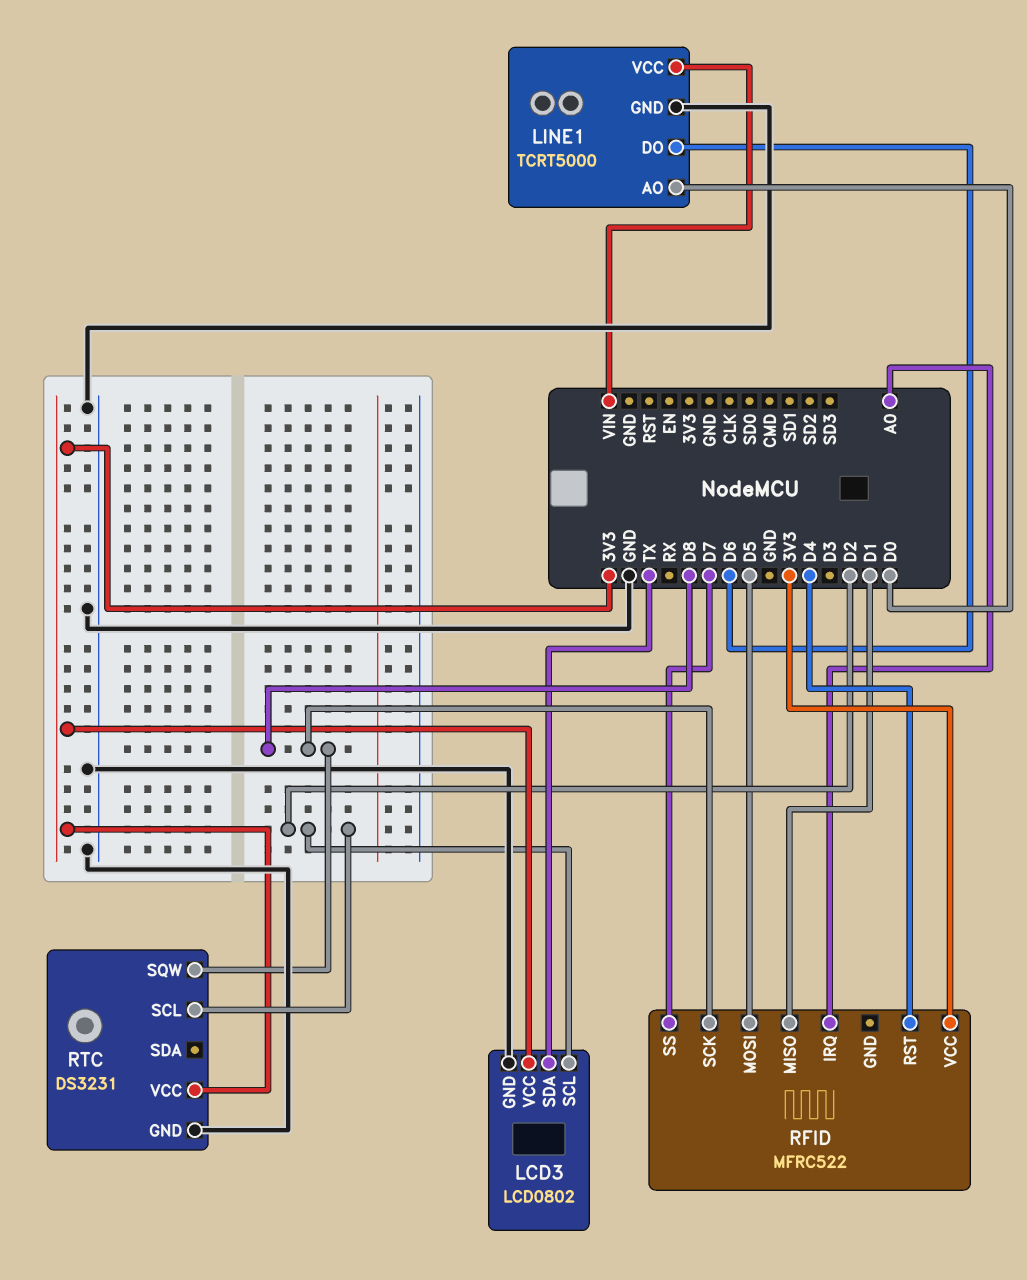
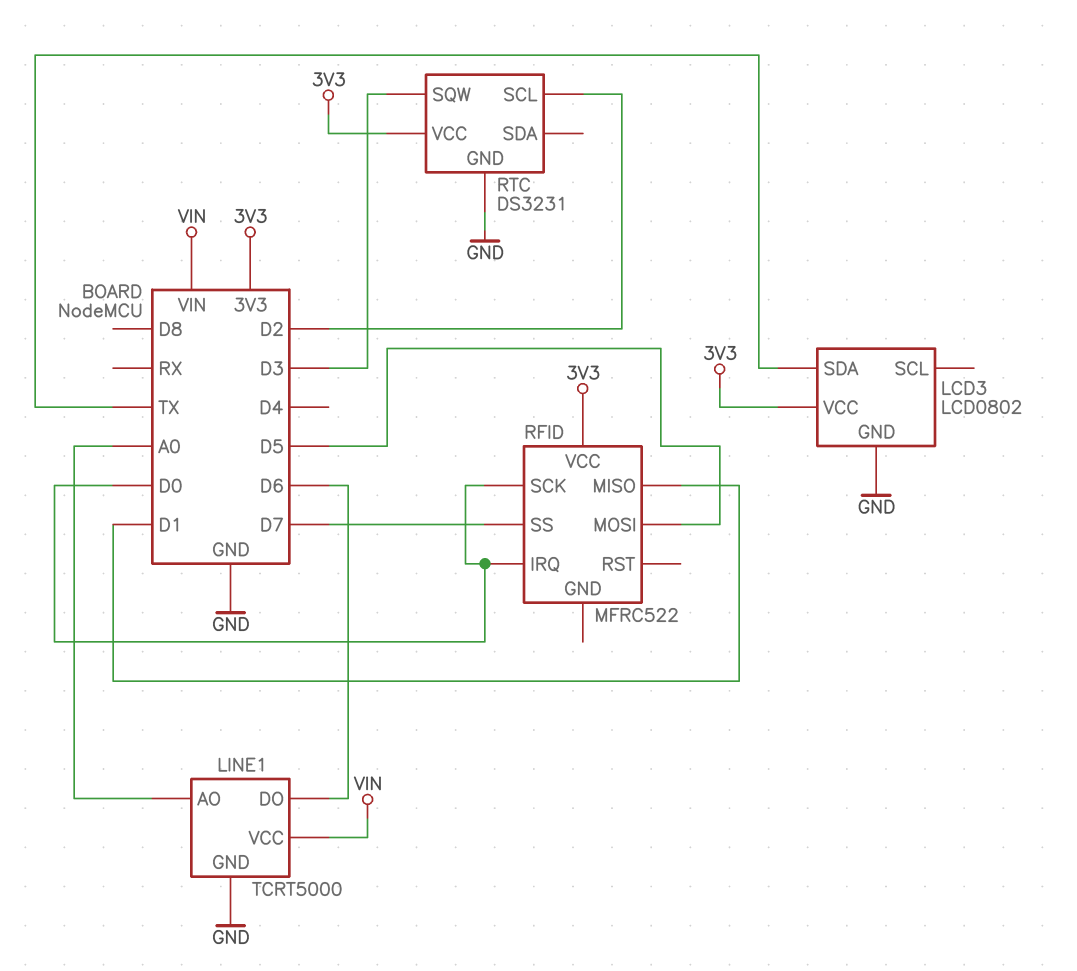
LCD3 pin SCL: D2 -> none
LINE1 pin AO: D0 -> A0
RFID pin IRQ: A0 -> D0
RFID pin RST: D4 -> none
RFID pin SCK: D8 -> D0
RTC pin SQW: D8 -> D3

